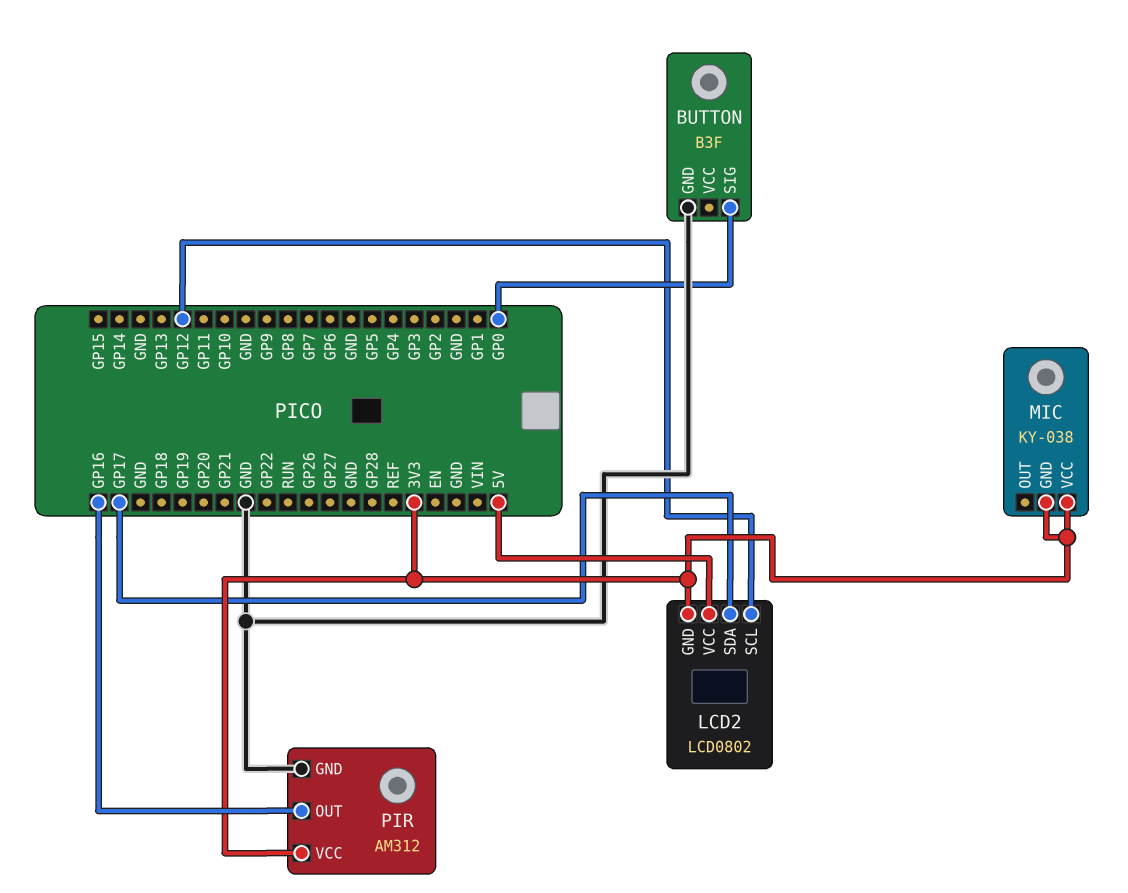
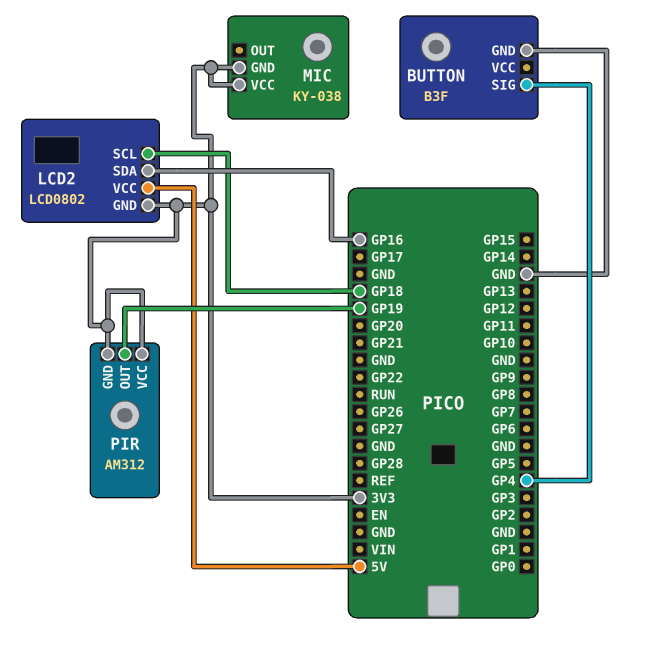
BUTTON pin SIG: GP0 -> GP4
LCD2 pin SCL: GP12 -> GP18
LCD2 pin SDA: GP17 -> GP16
PIR pin GND: GND -> 3V3
PIR pin OUT: GP16 -> GP19

